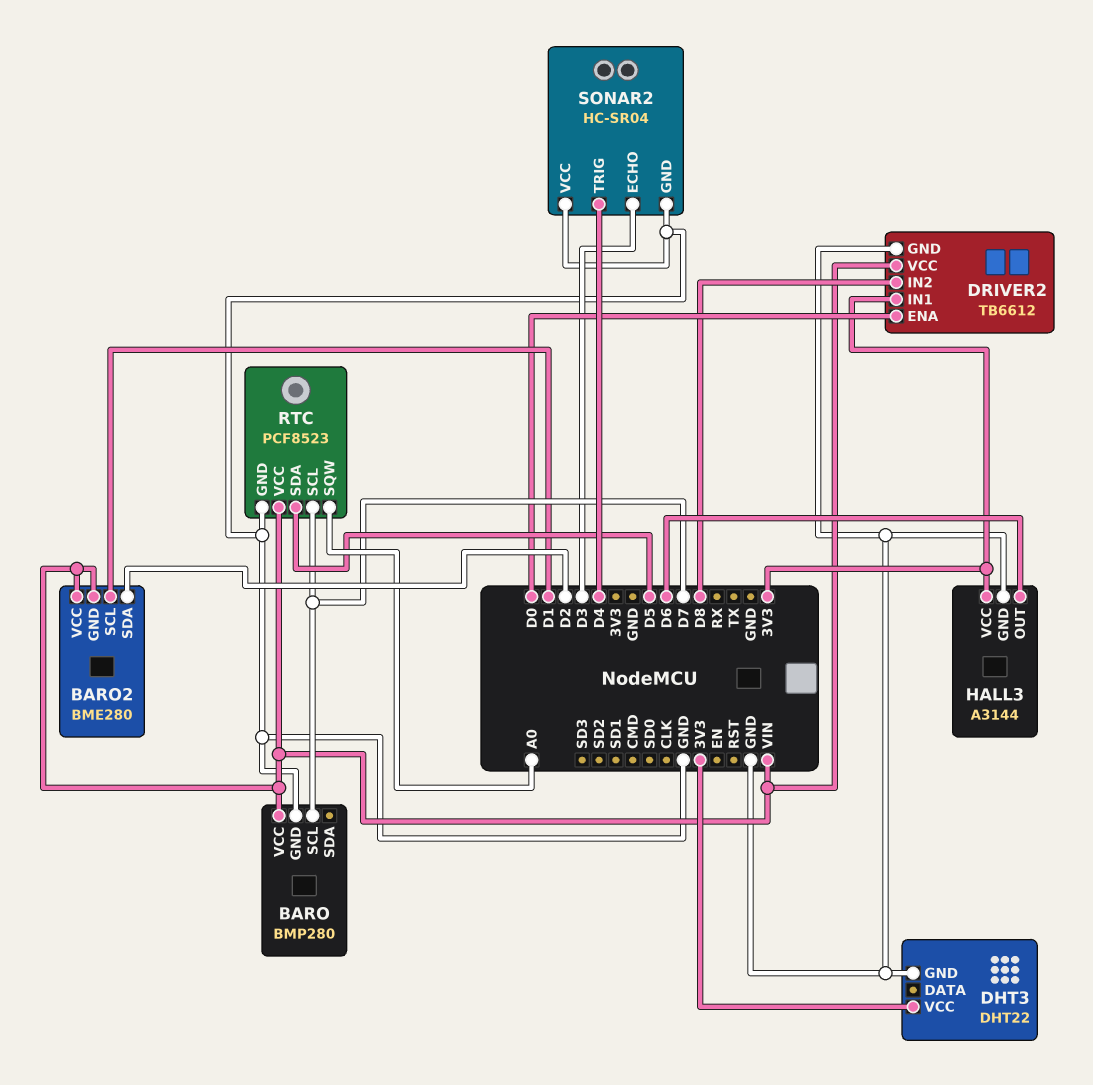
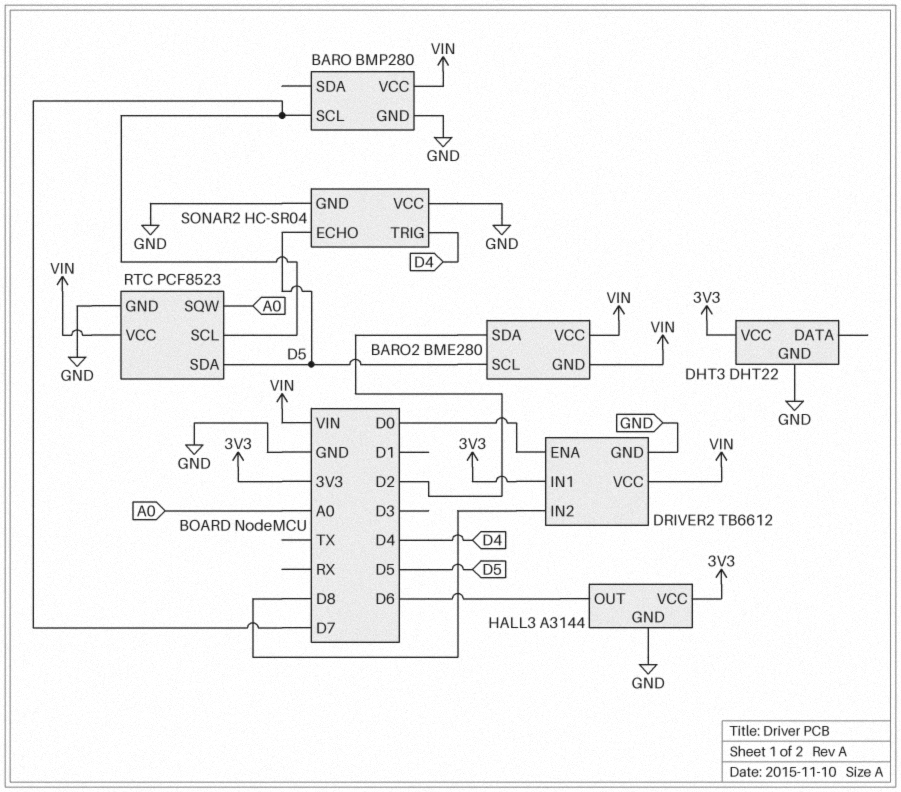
BARO2 pin SCL: D1 -> D5
SONAR2 pin ECHO: D3 -> D5

